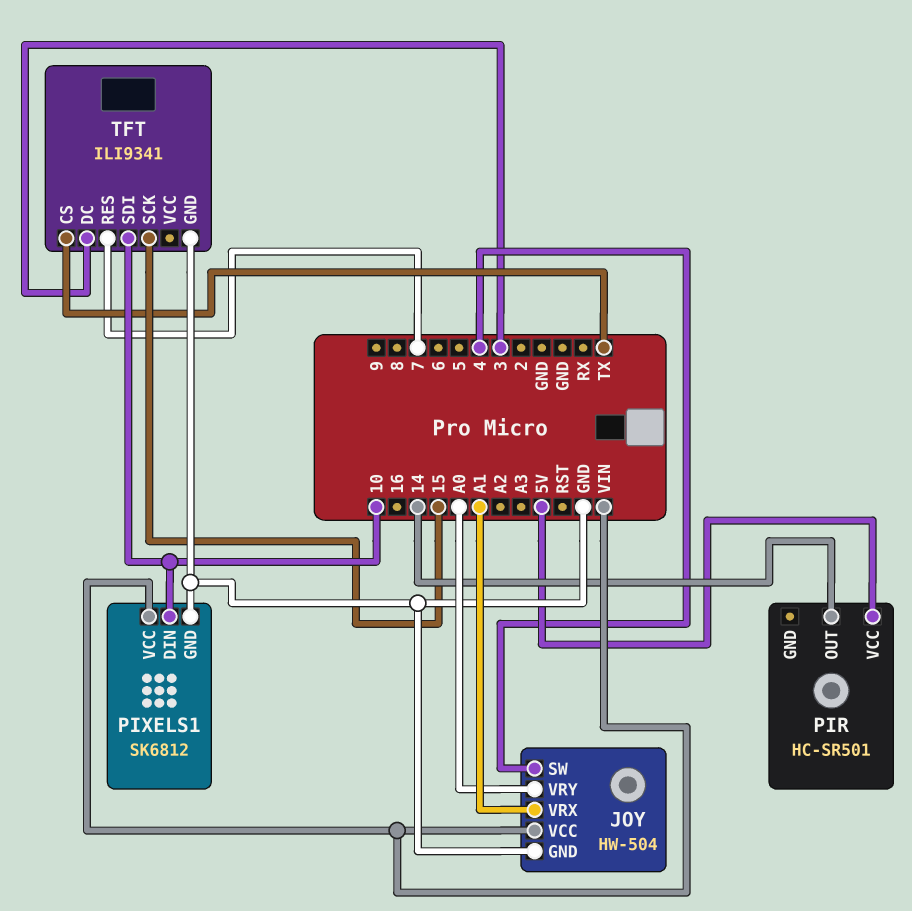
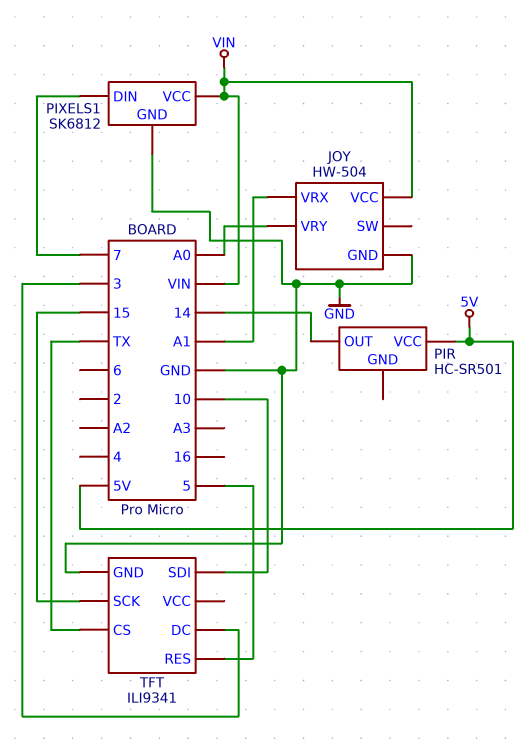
JOY pin SW: 4 -> none
PIXELS1 pin DIN: 10 -> 7
TFT pin RES: 7 -> 5

